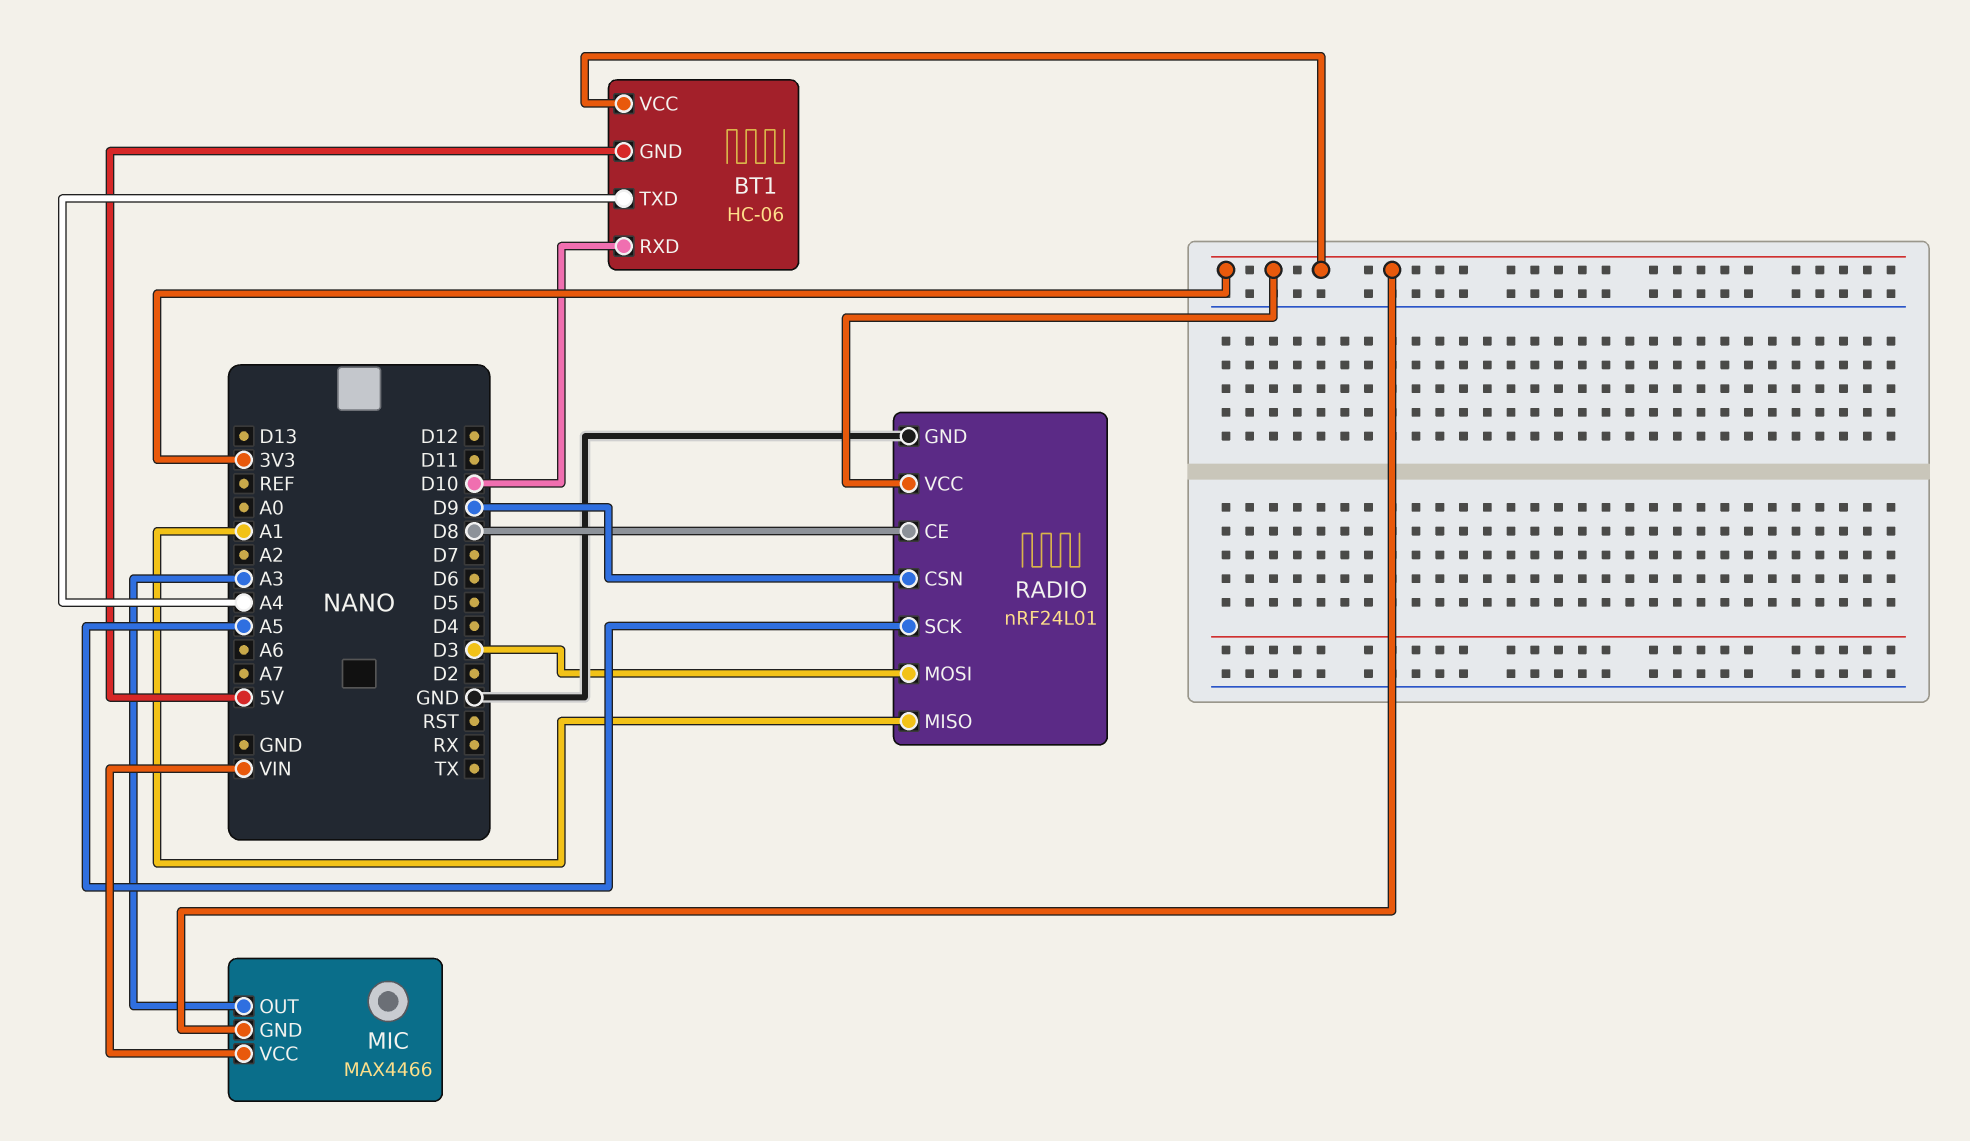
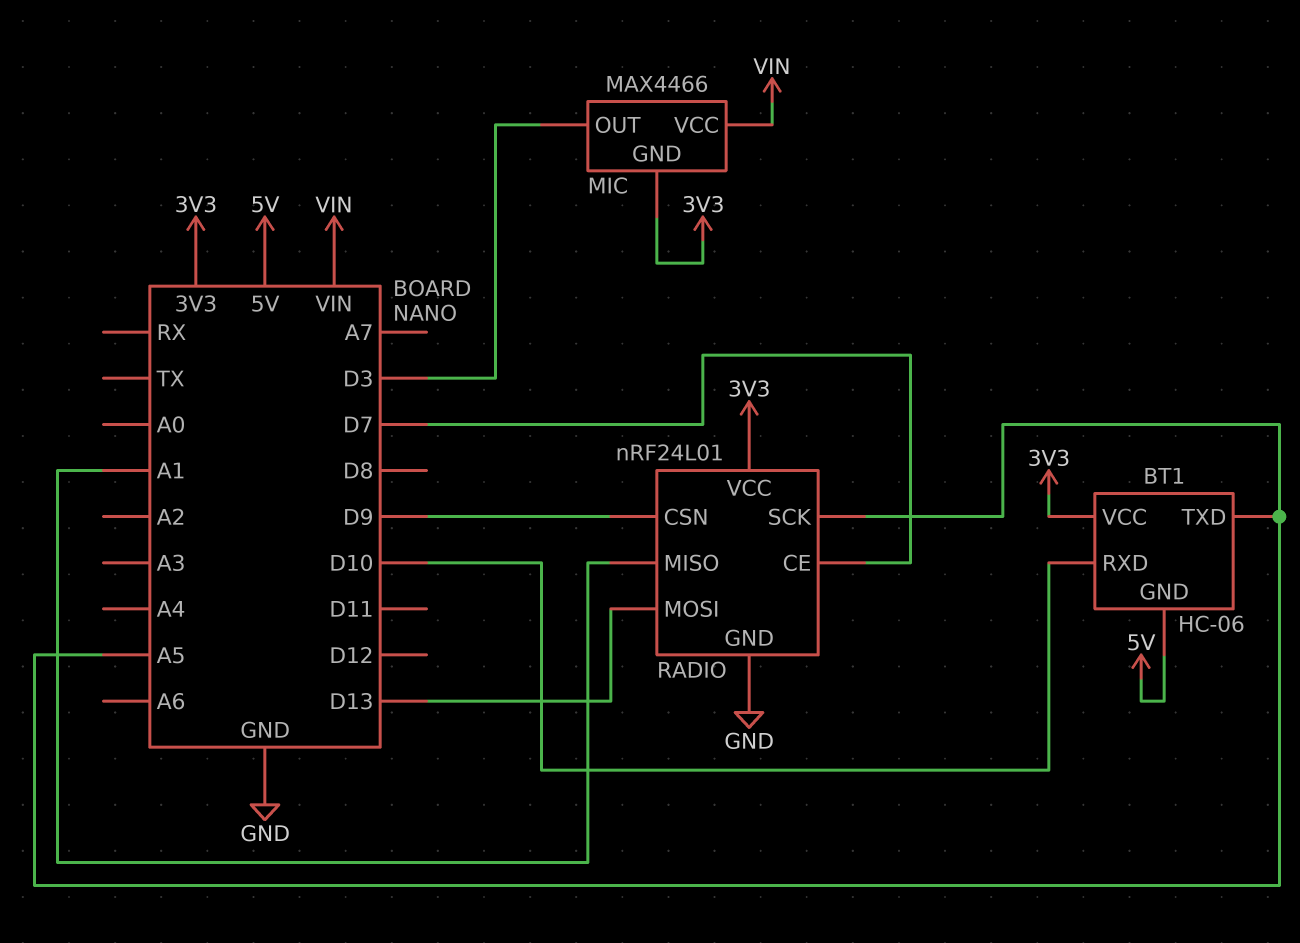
BT1 pin TXD: A4 -> A5
MIC pin OUT: A3 -> D3
RADIO pin CE: D8 -> D7
RADIO pin MOSI: D3 -> D13

